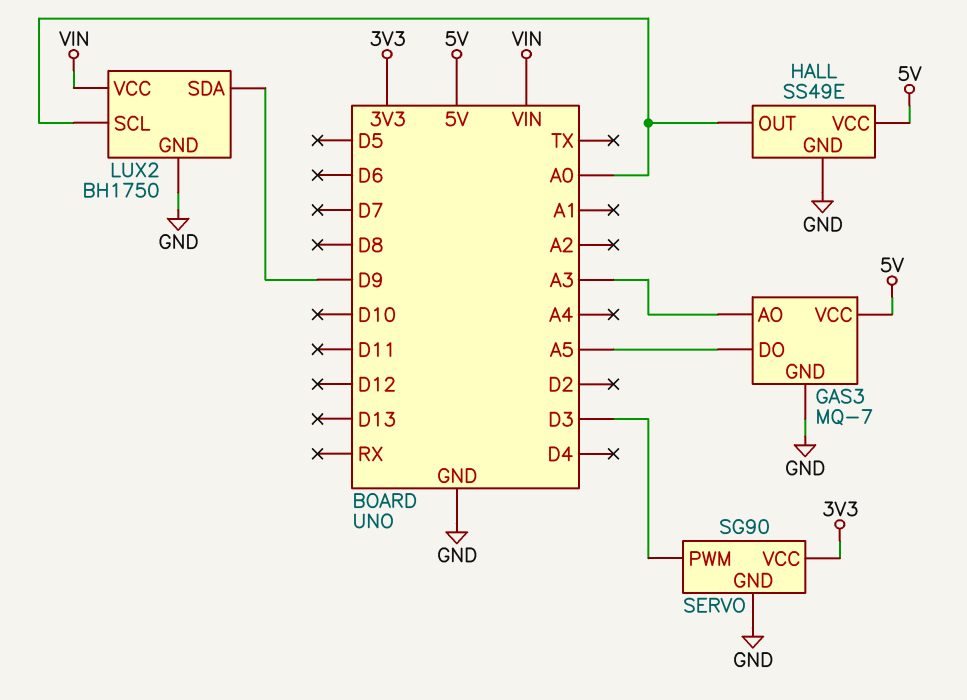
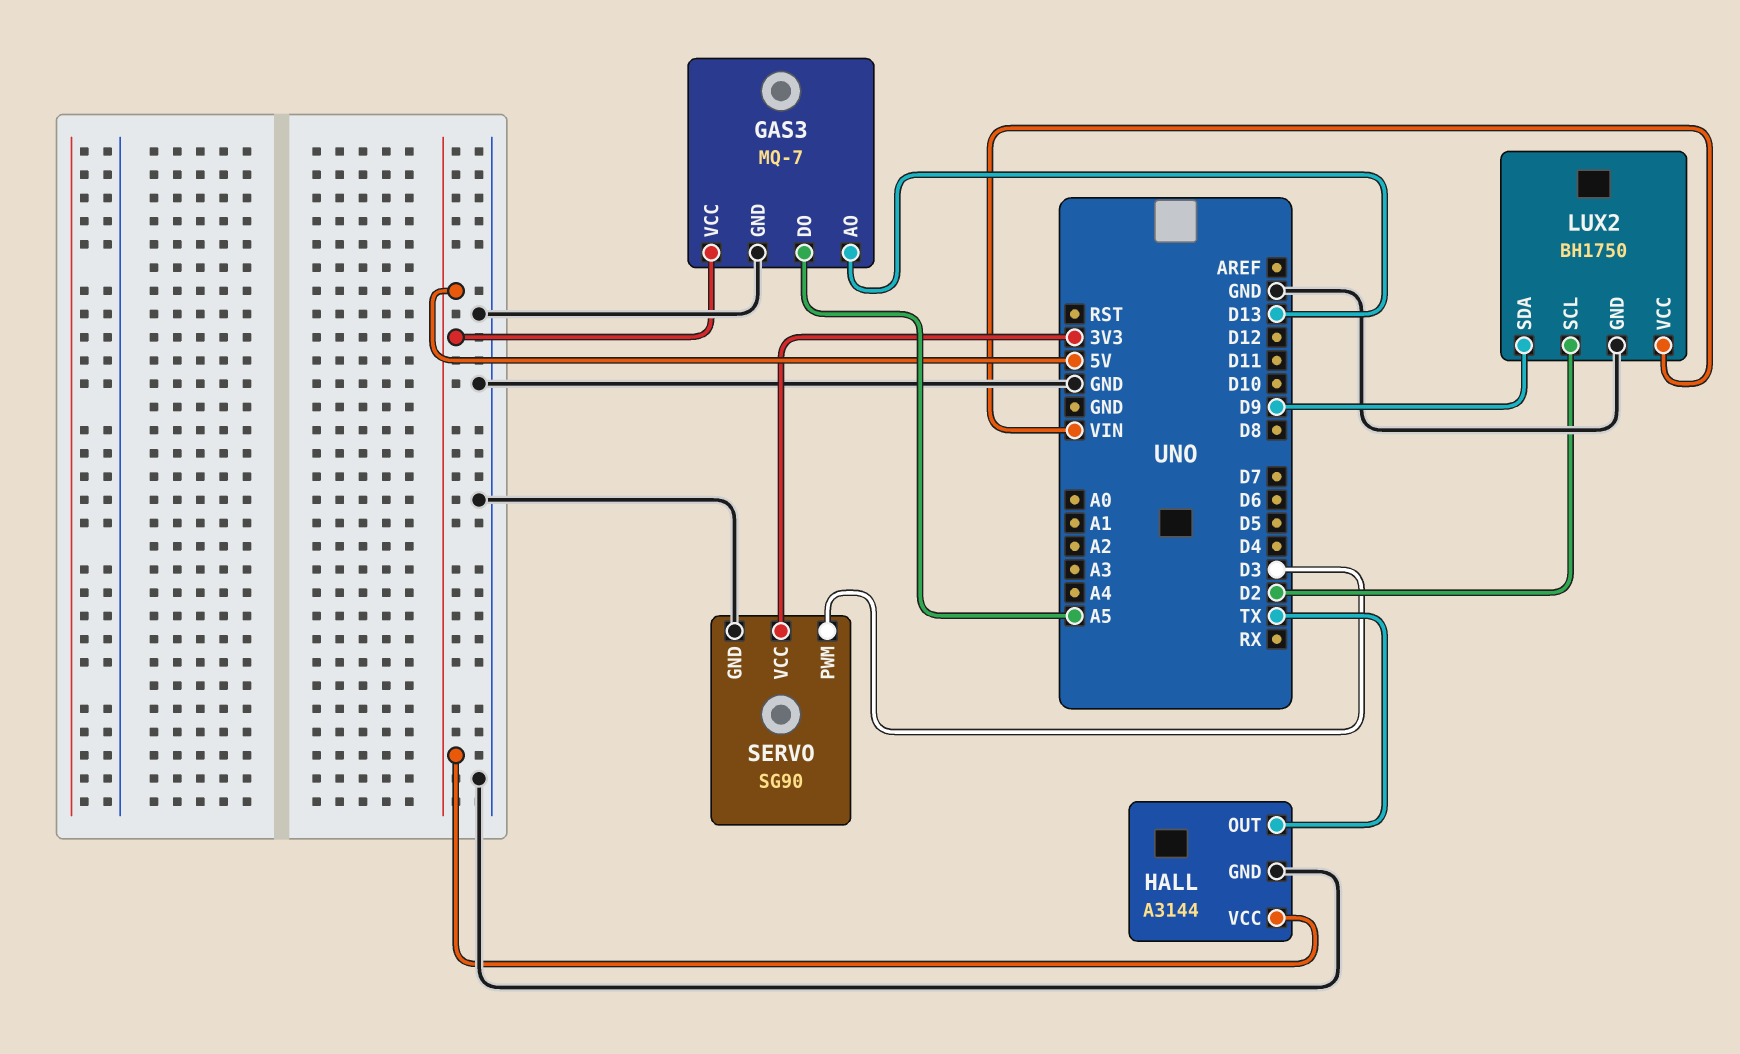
GAS3 pin AO: A3 -> D13
HALL: SS49E -> A3144
HALL pin OUT: A0 -> TX
LUX2 pin SCL: A0 -> D2

